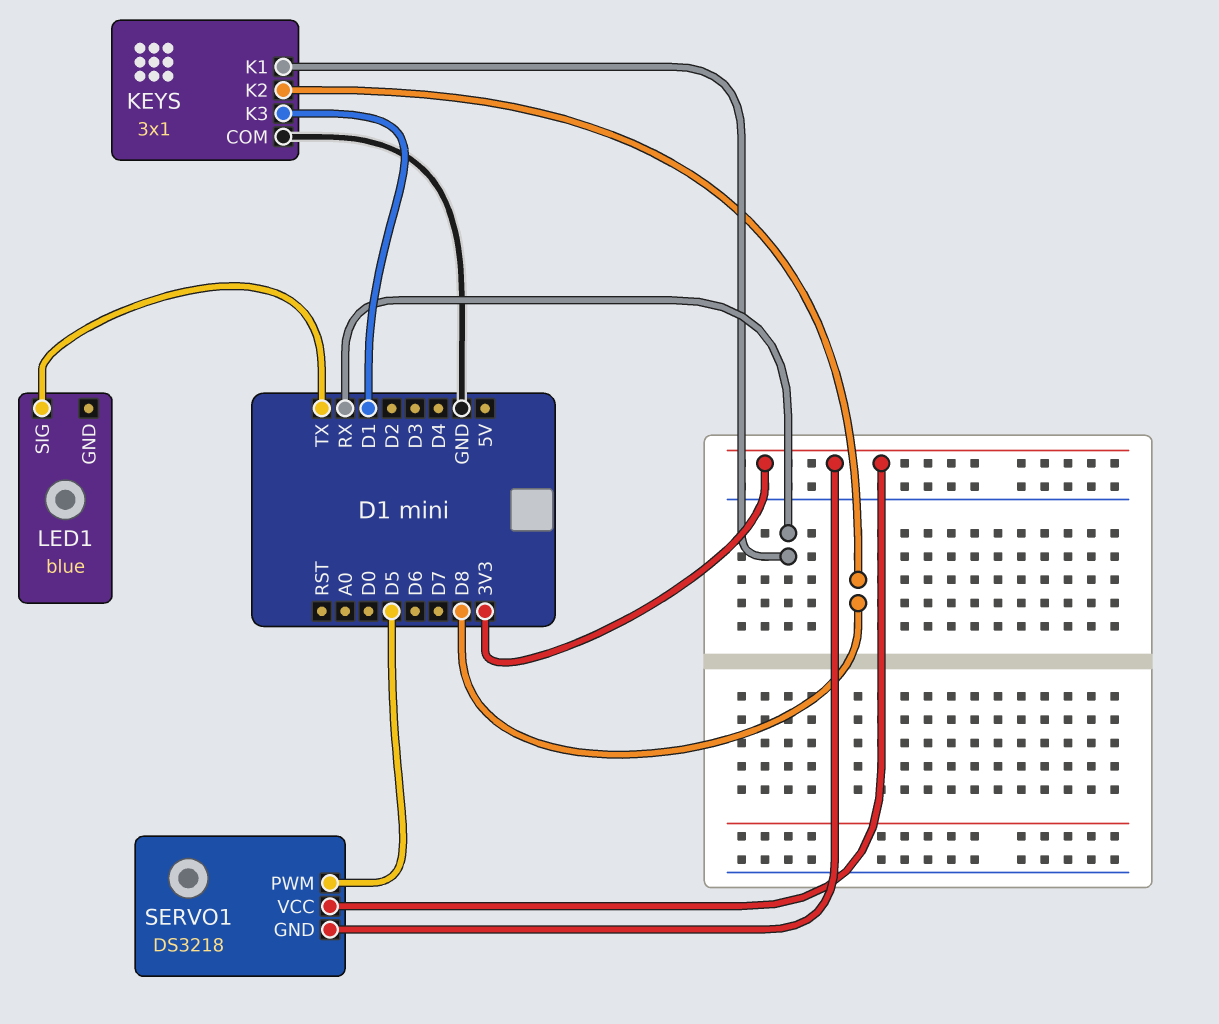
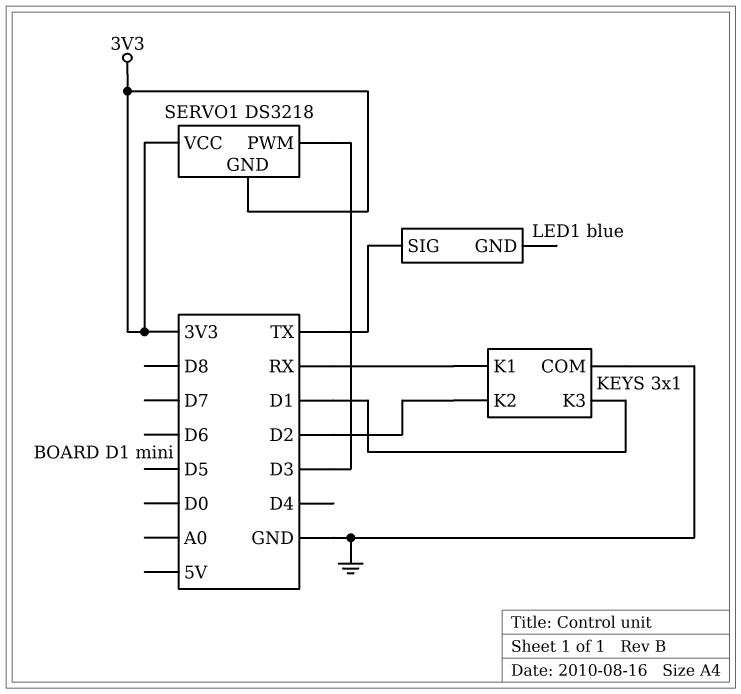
KEYS pin K2: D8 -> D2
SERVO1 pin PWM: D5 -> D3

